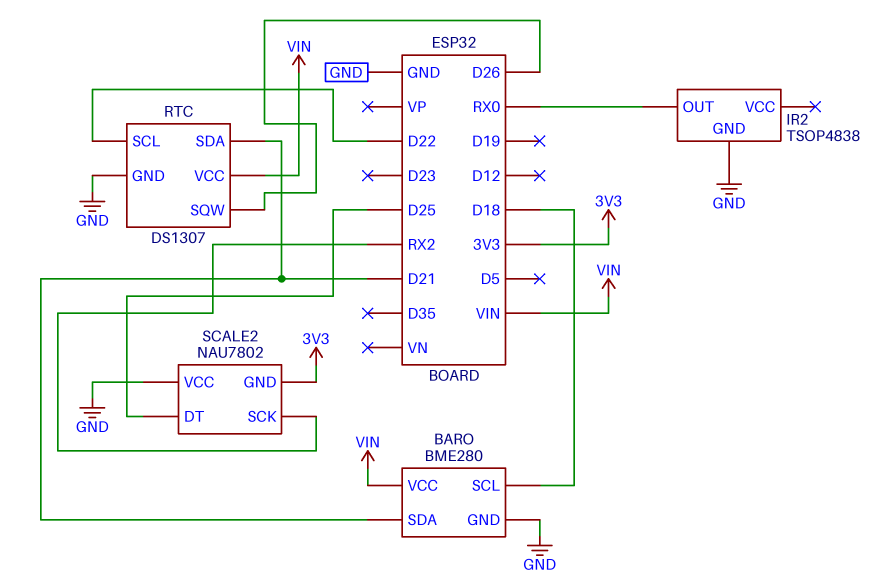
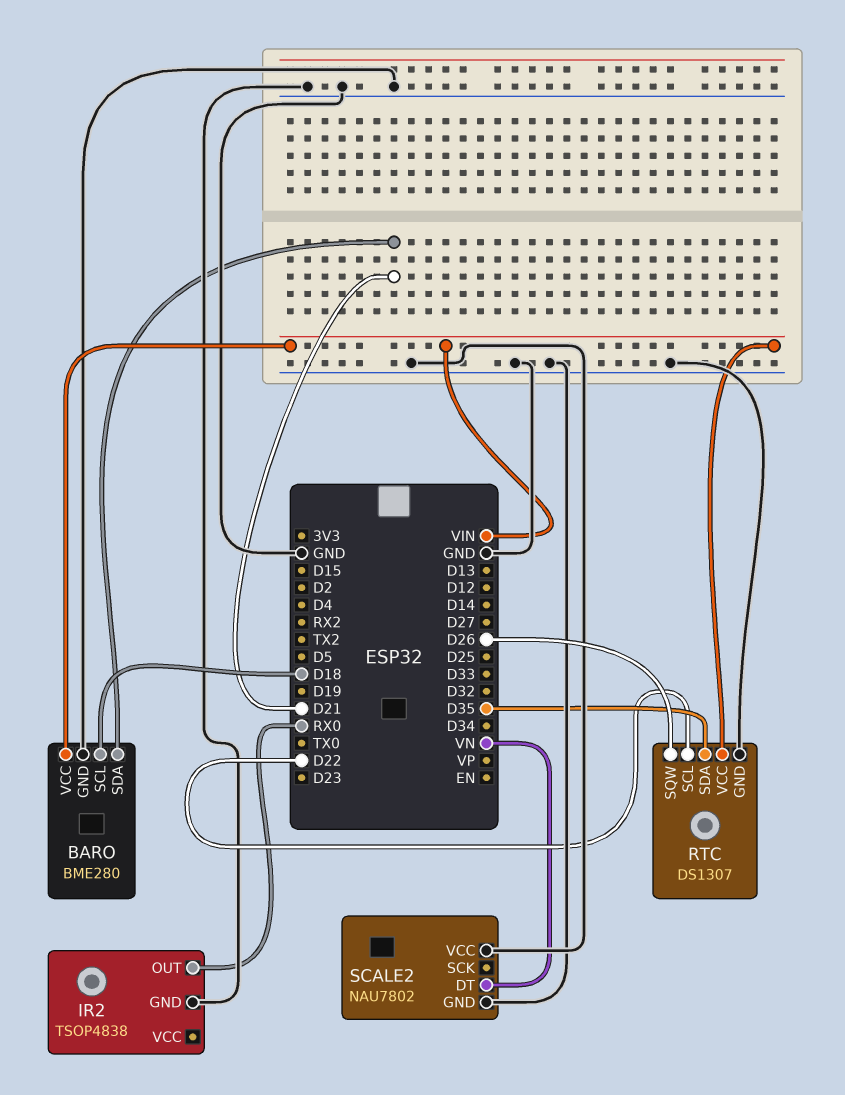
RTC pin SDA: D21 -> D35
SCALE2 pin DT: D25 -> VN
SCALE2 pin GND: 3V3 -> GND
SCALE2 pin SCK: RX2 -> none

